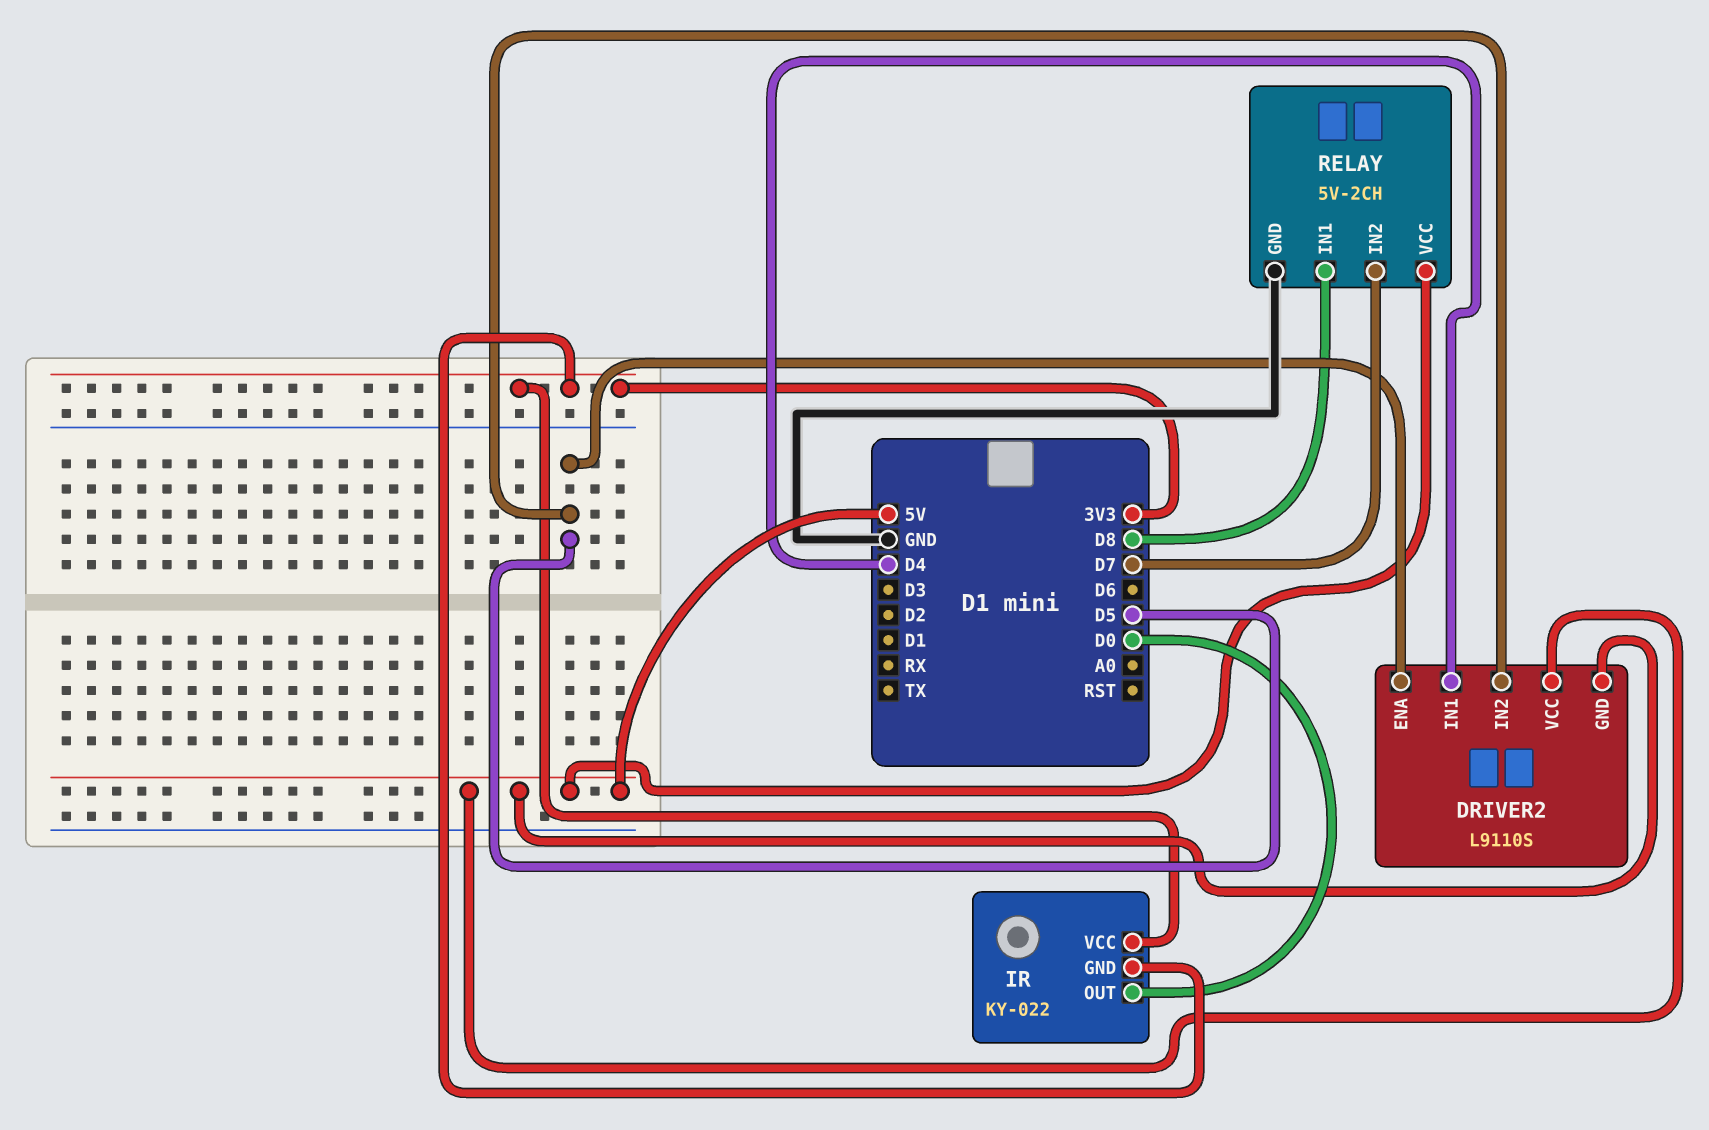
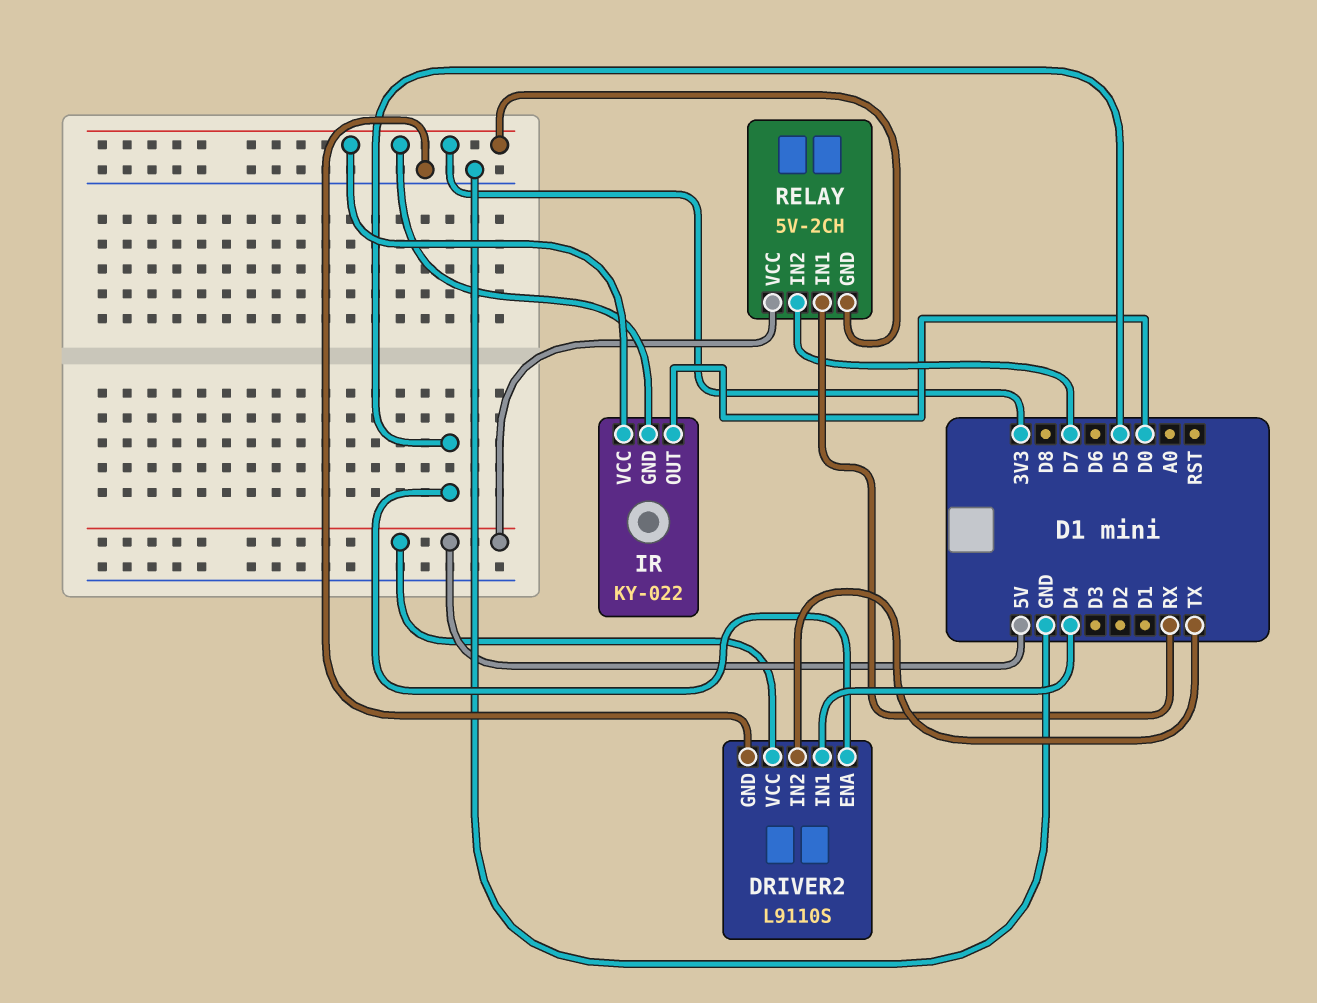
DRIVER2 pin GND: 5V -> GND
DRIVER2 pin IN2: D5 -> TX
RELAY pin GND: GND -> 3V3
RELAY pin IN1: D8 -> RX

